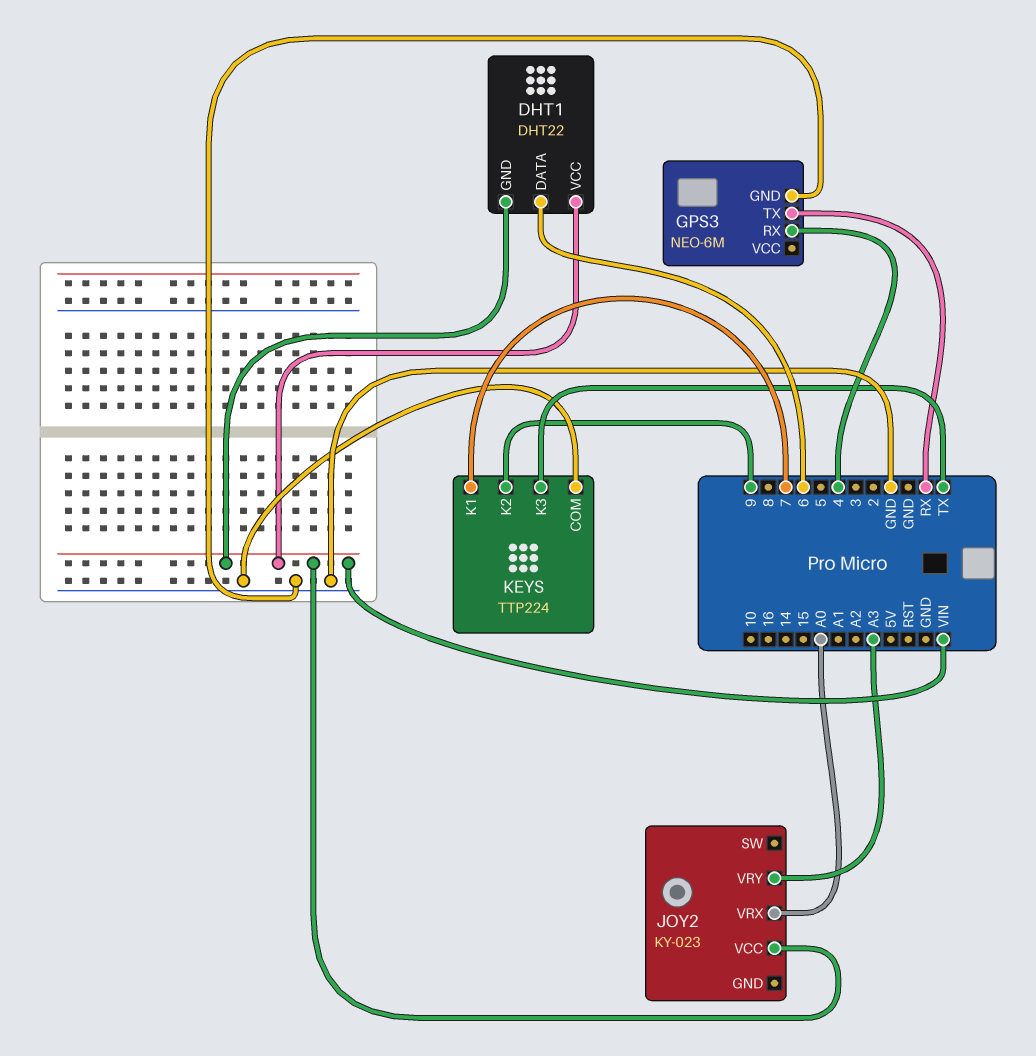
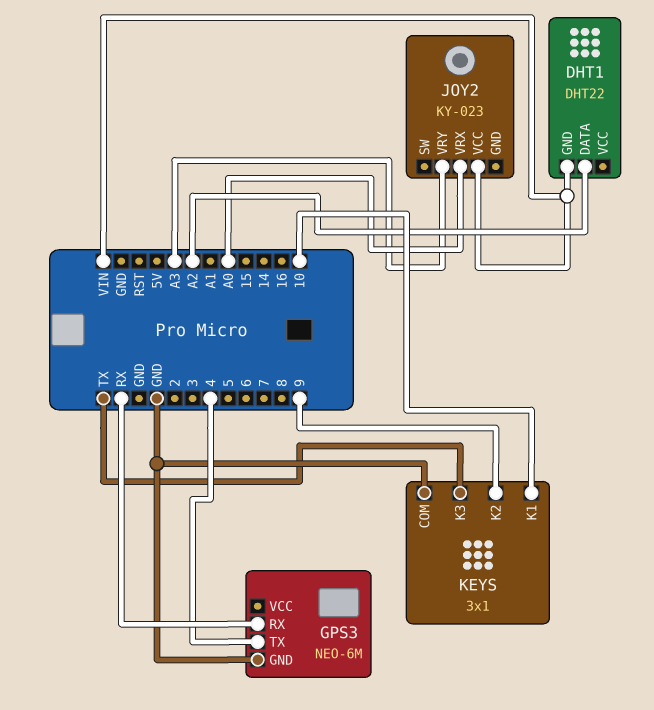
DHT1 pin DATA: 6 -> A2
DHT1 pin VCC: VIN -> none
GPS3 pin RX: 4 -> RX
GPS3 pin TX: RX -> 4
KEYS: TTP224 -> 3x1
KEYS pin K1: 7 -> 10

